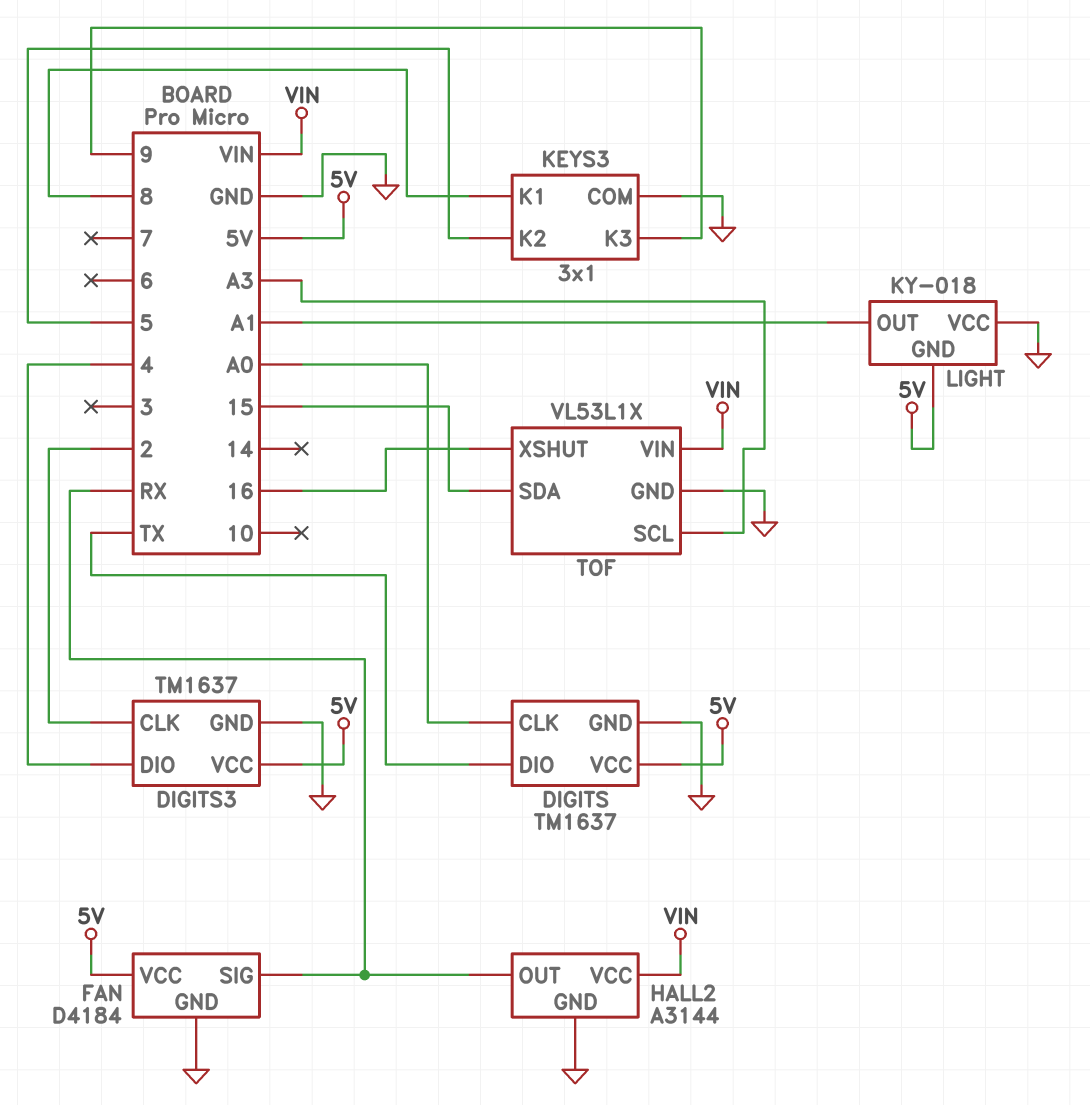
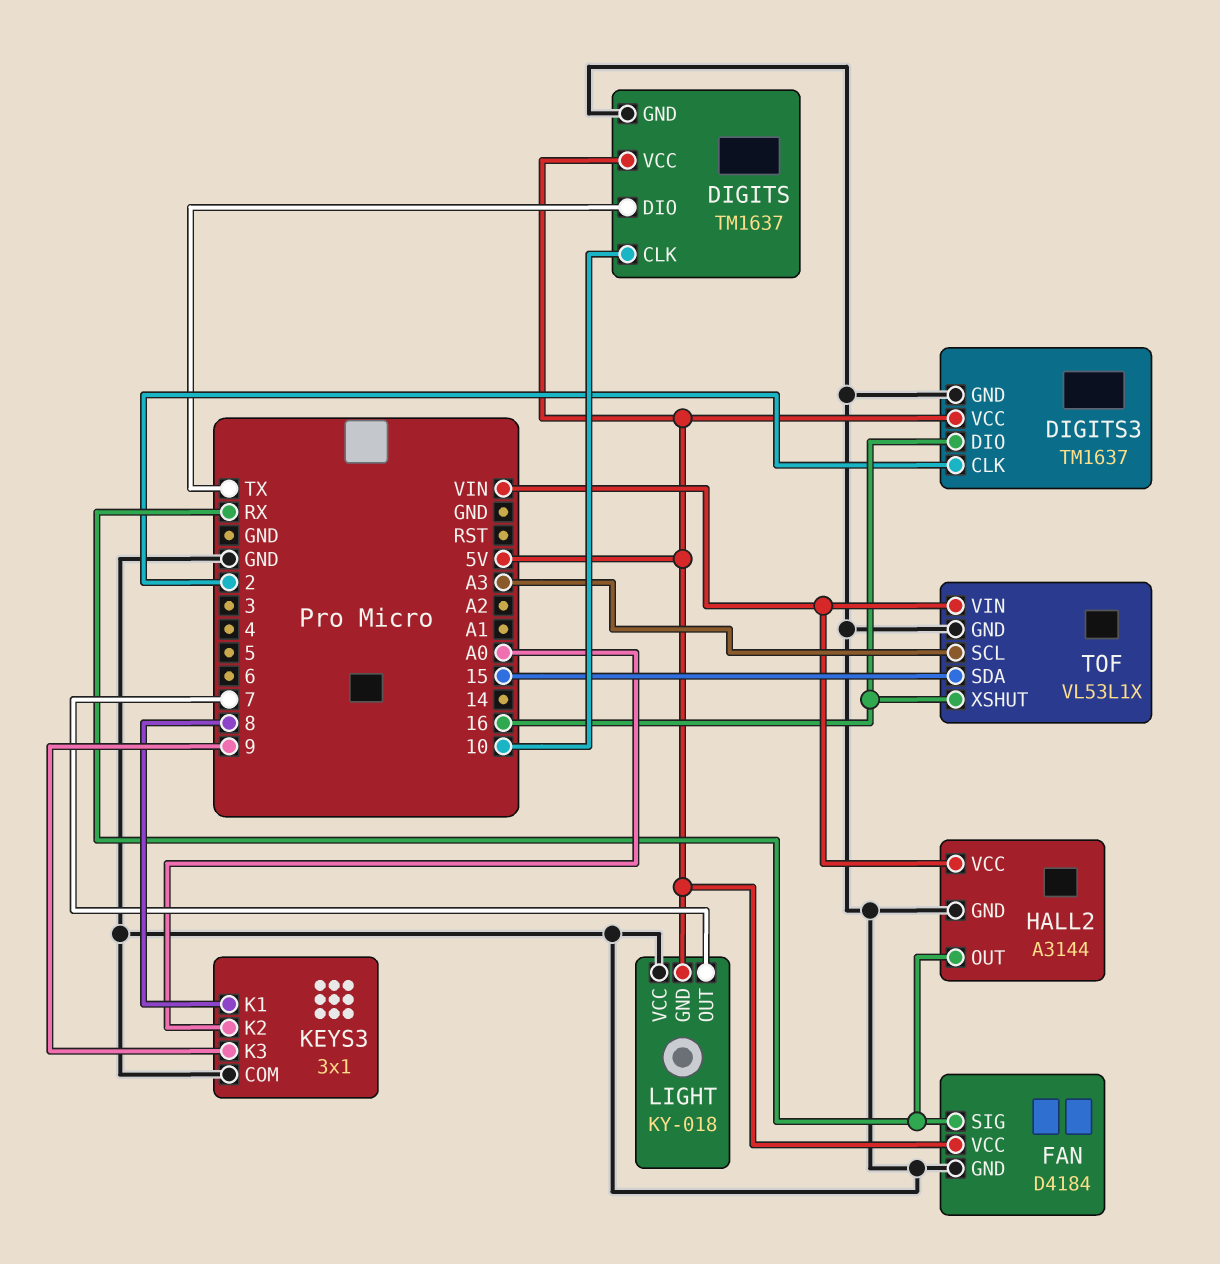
DIGITS pin CLK: A0 -> 10
DIGITS3 pin DIO: 4 -> 16
KEYS3 pin K2: 5 -> A0
LIGHT pin OUT: A1 -> 7

